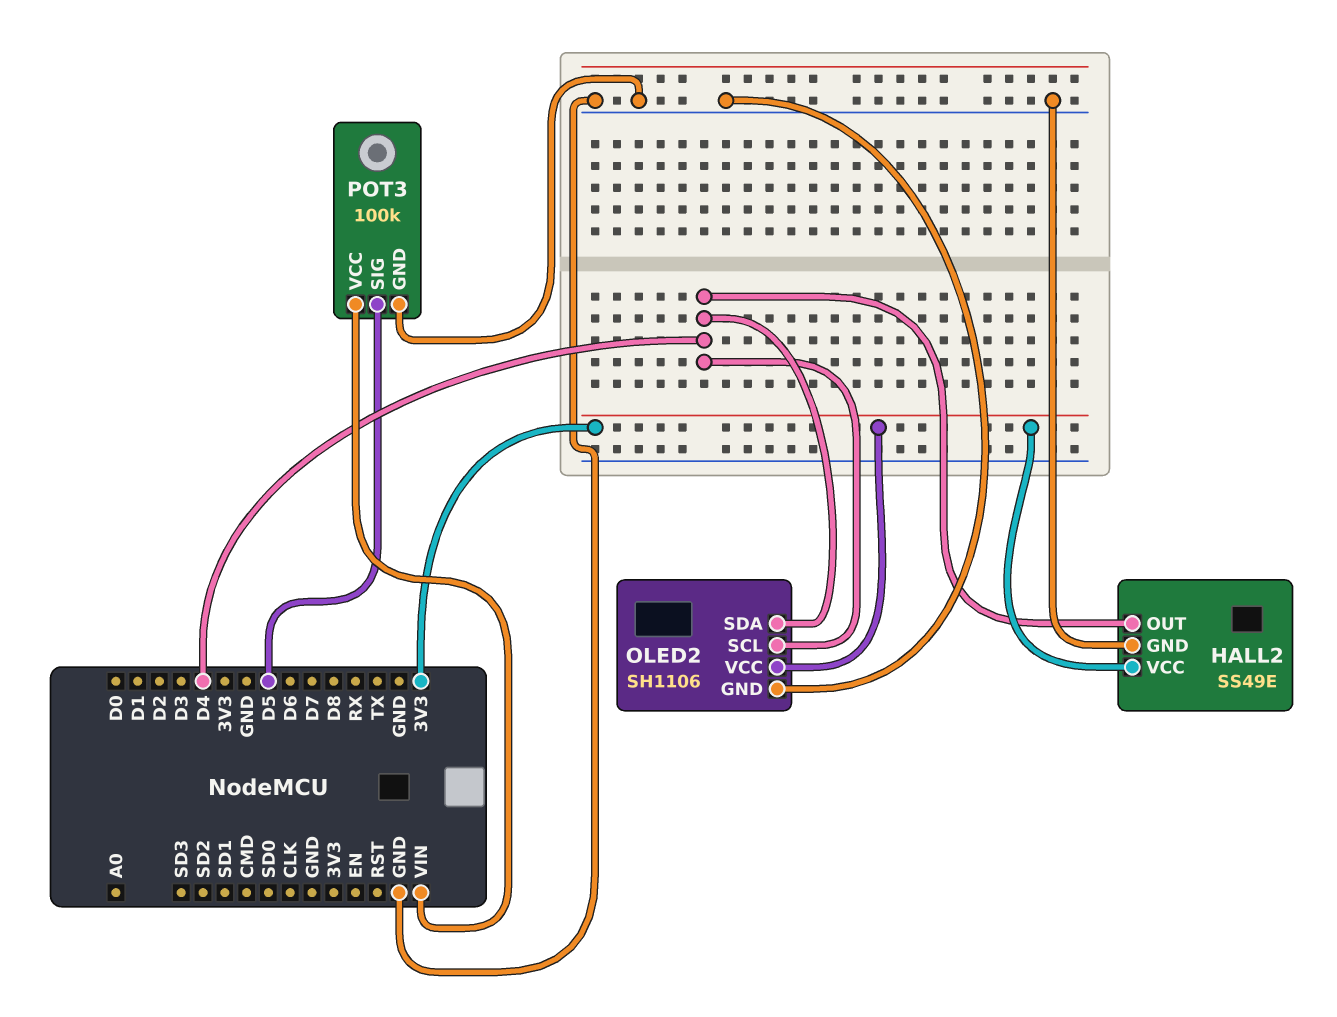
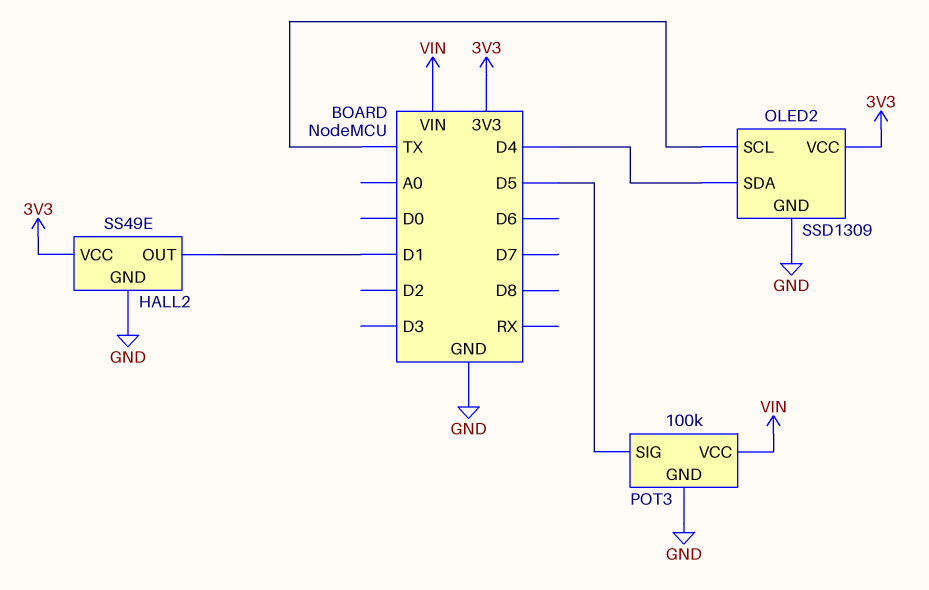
HALL2 pin OUT: D4 -> D1
OLED2: SH1106 -> SSD1309
OLED2 pin SCL: D4 -> TX

